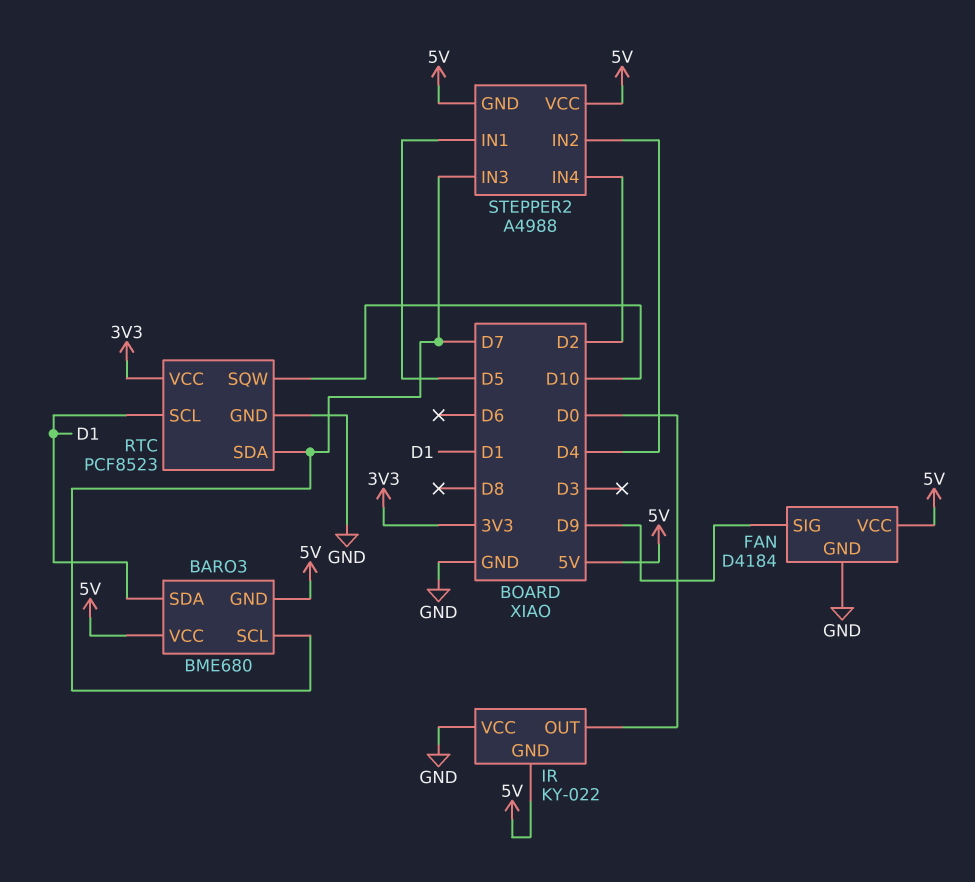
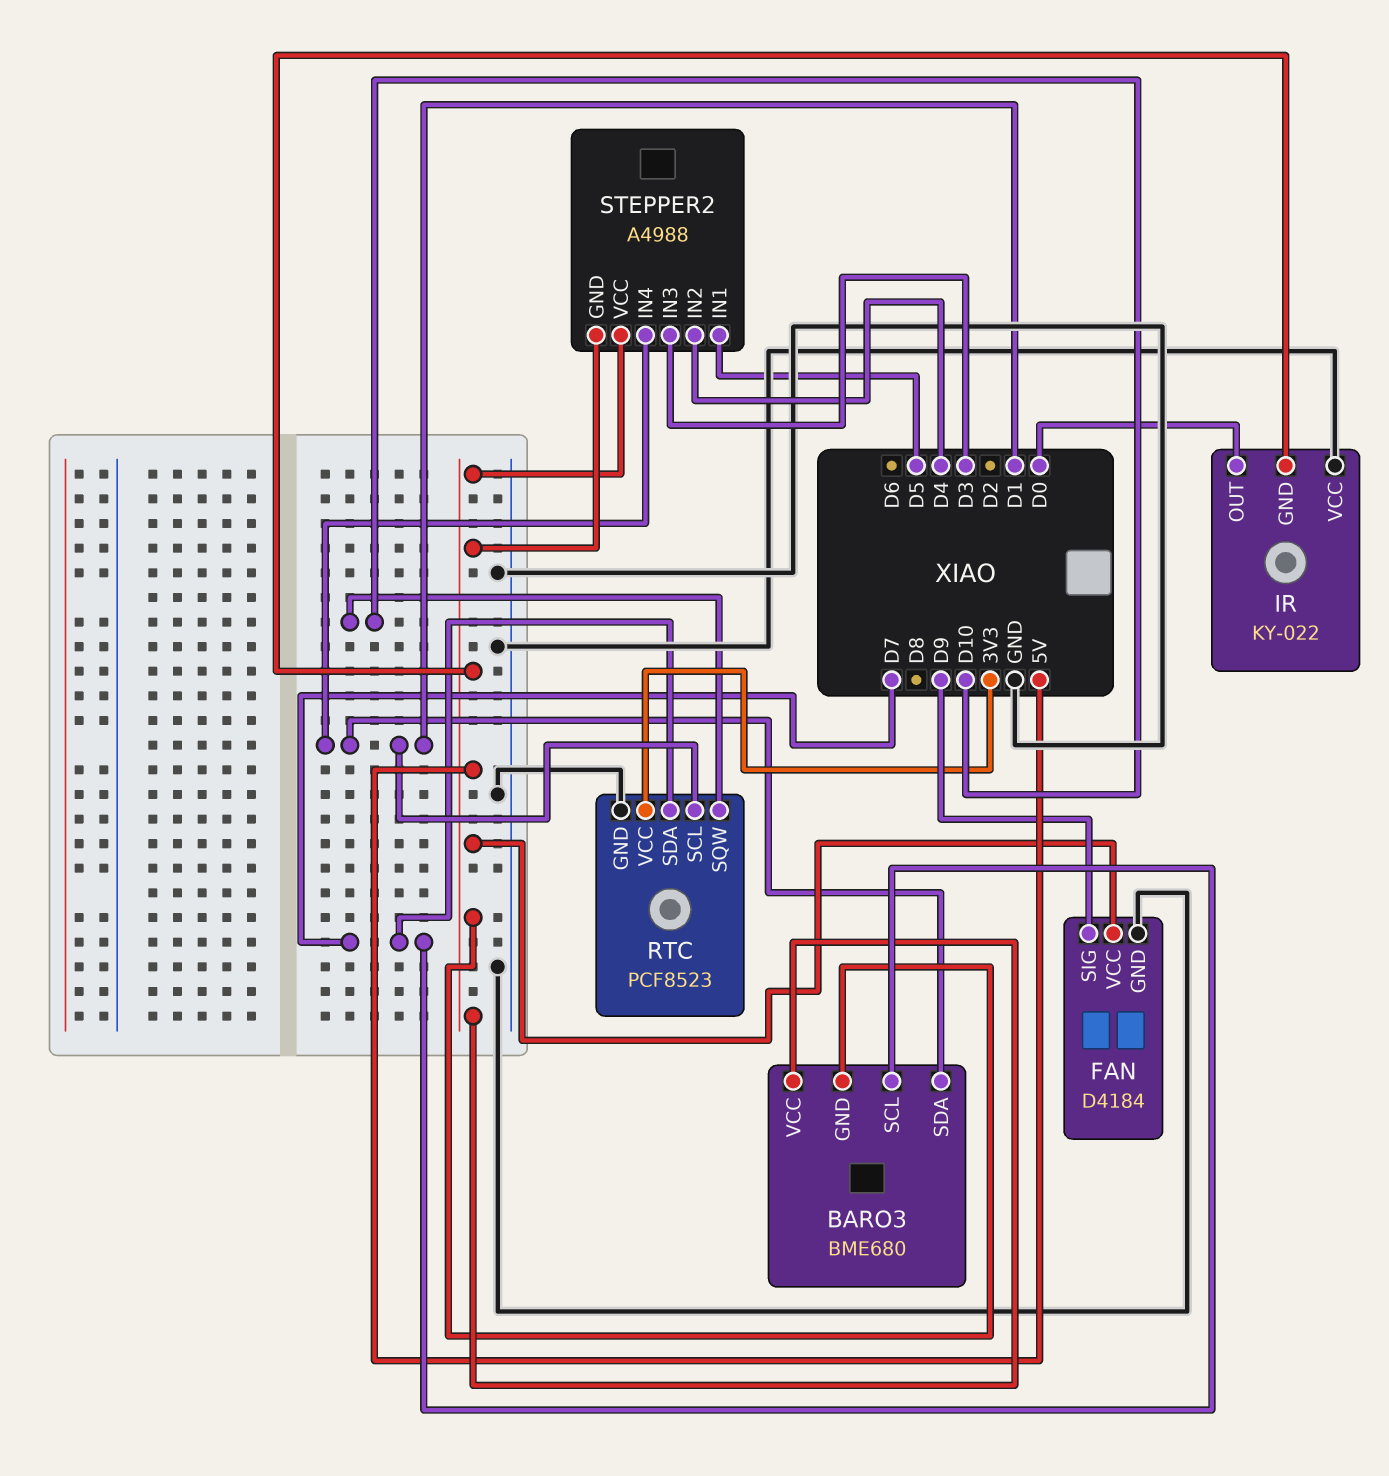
STEPPER2 pin IN3: D7 -> D3
STEPPER2 pin IN4: D2 -> D1

